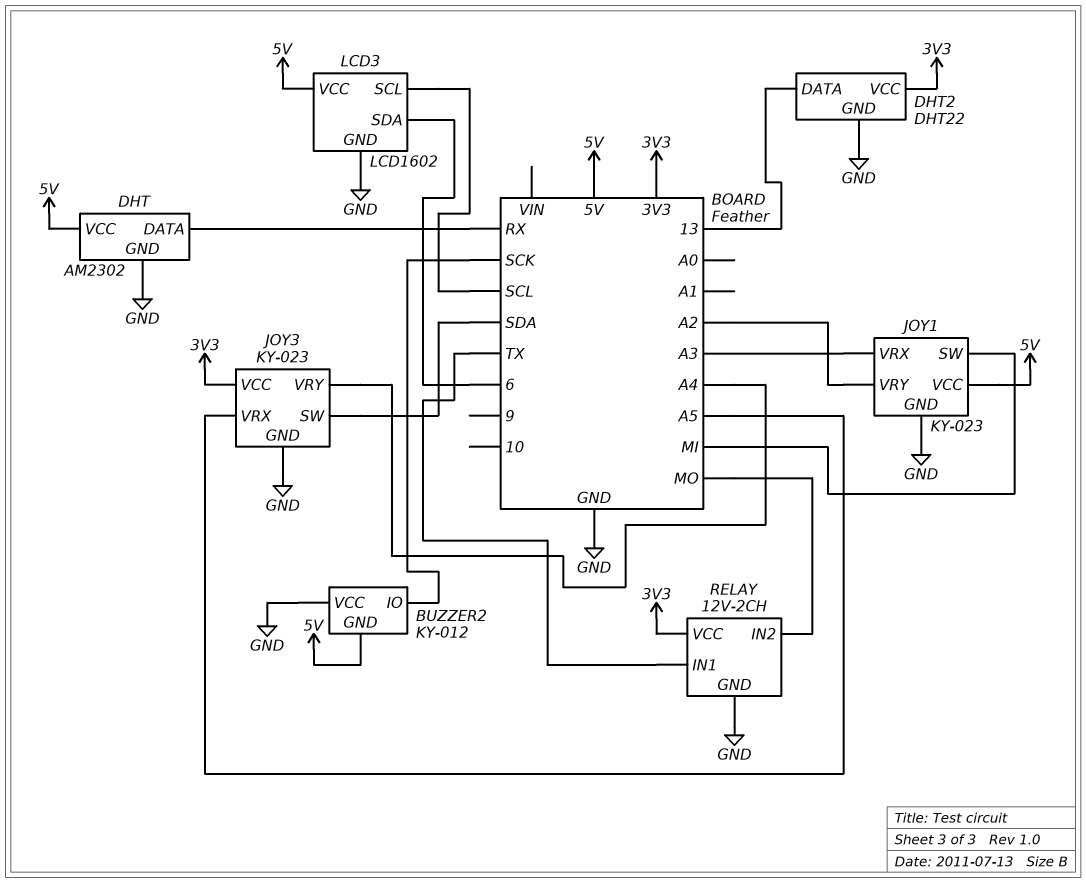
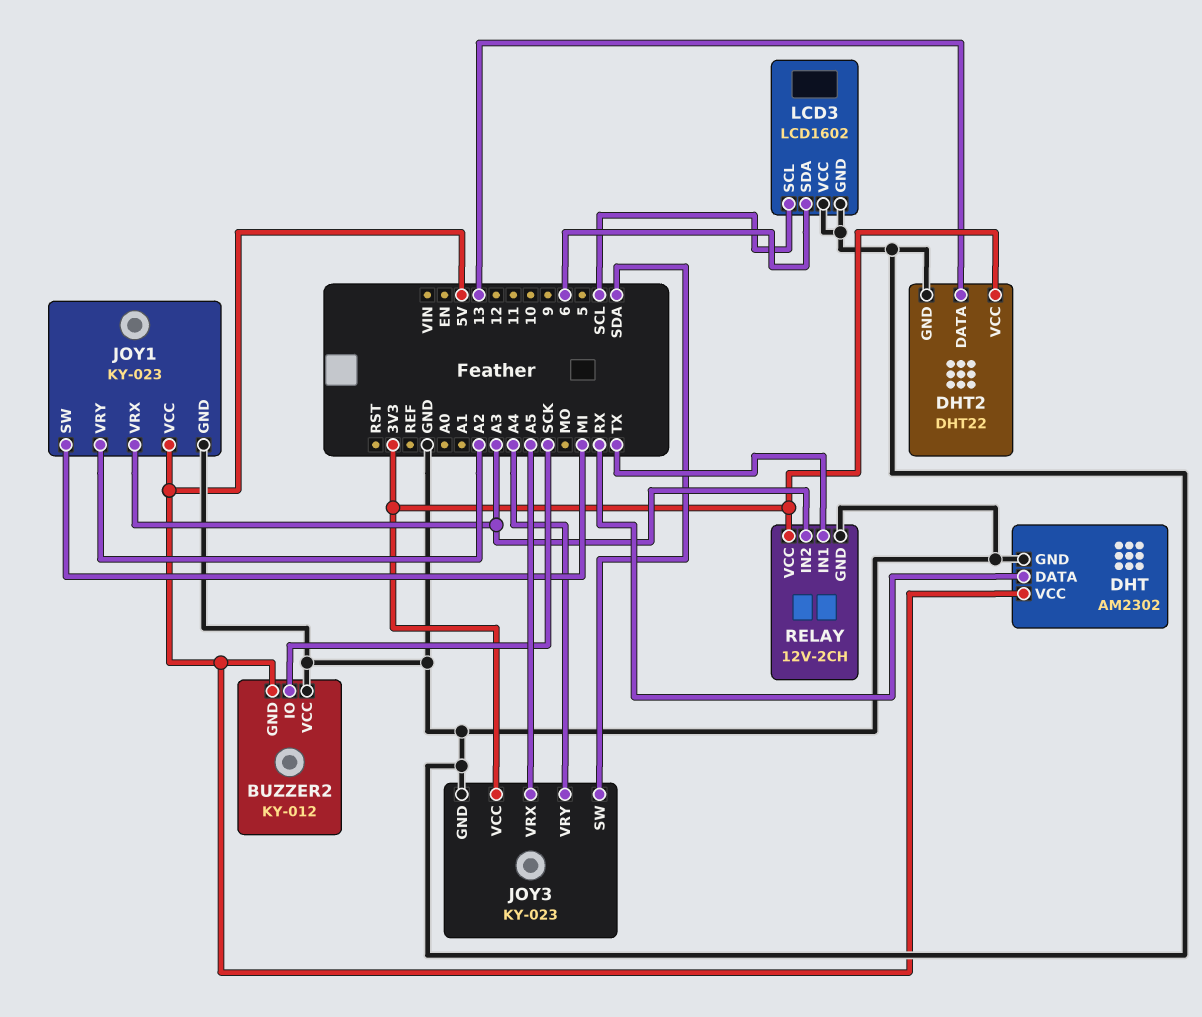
LCD3 pin VCC: 5V -> GND
RELAY pin IN2: MO -> A3

